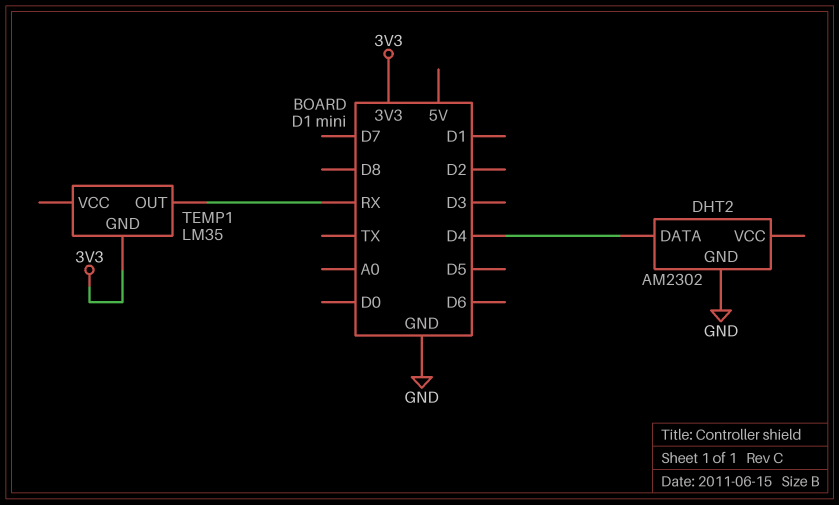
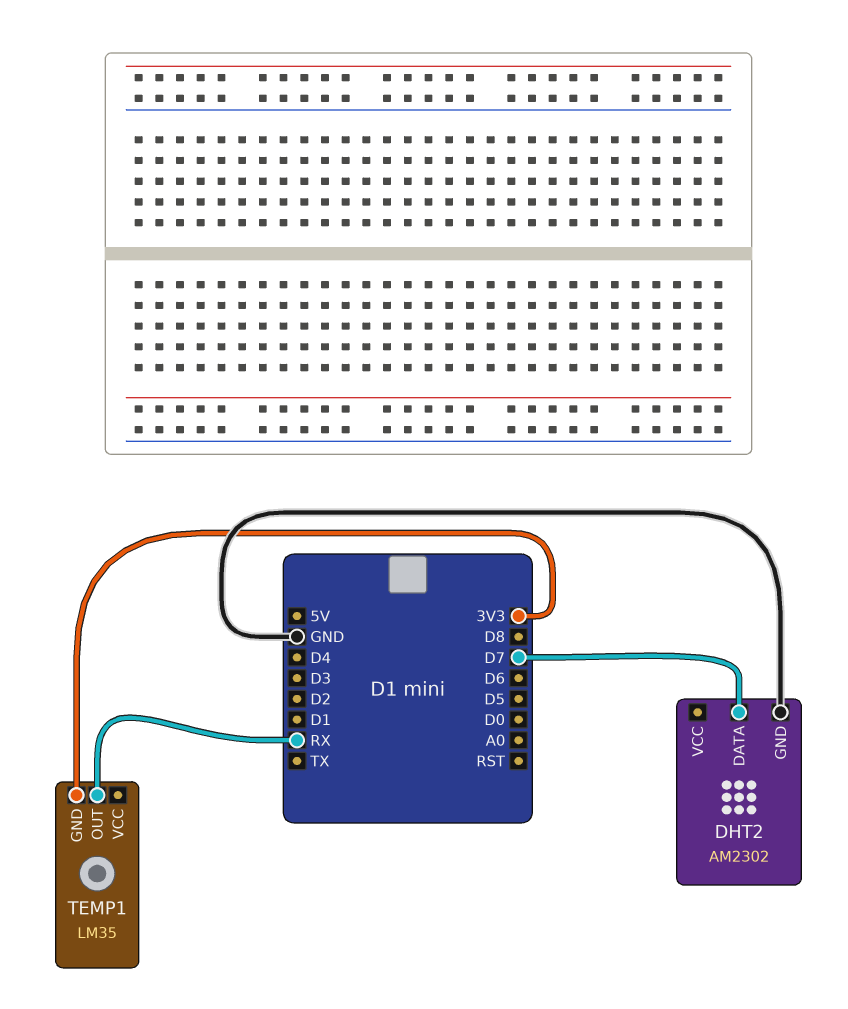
DHT2 pin DATA: D4 -> D7

